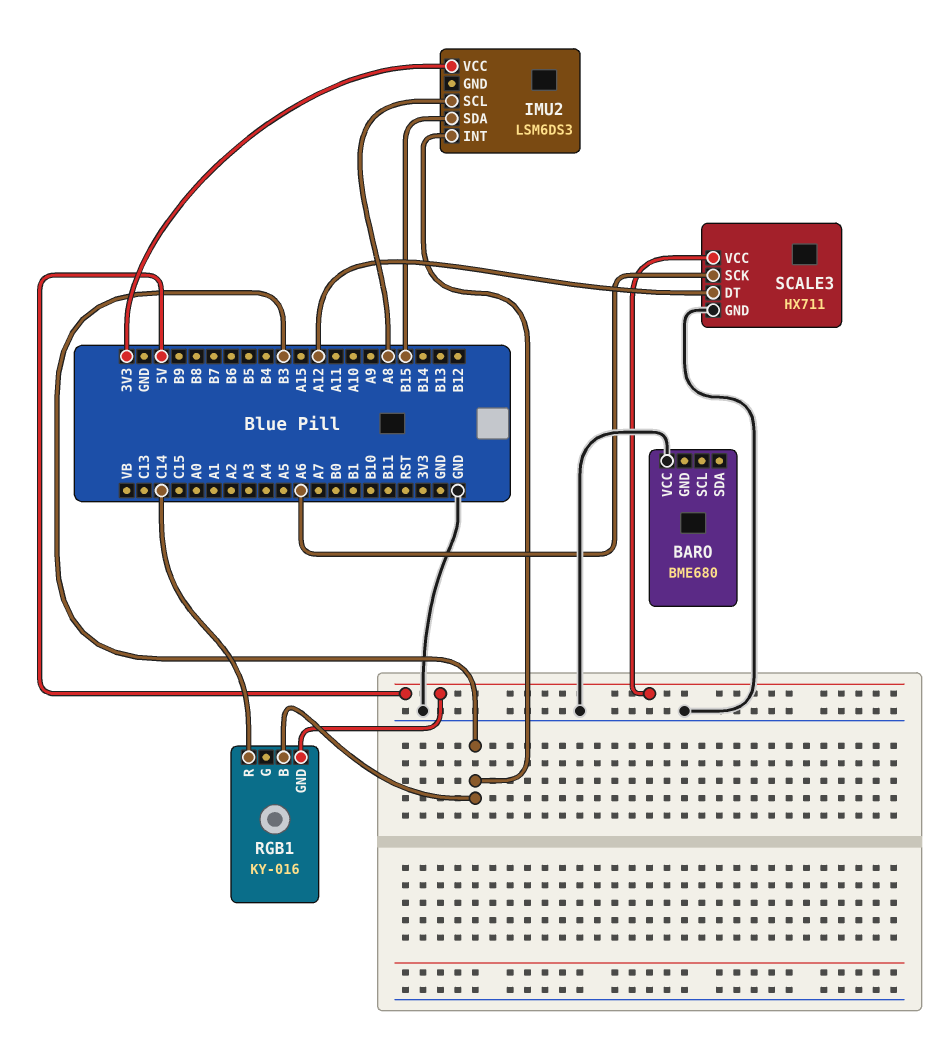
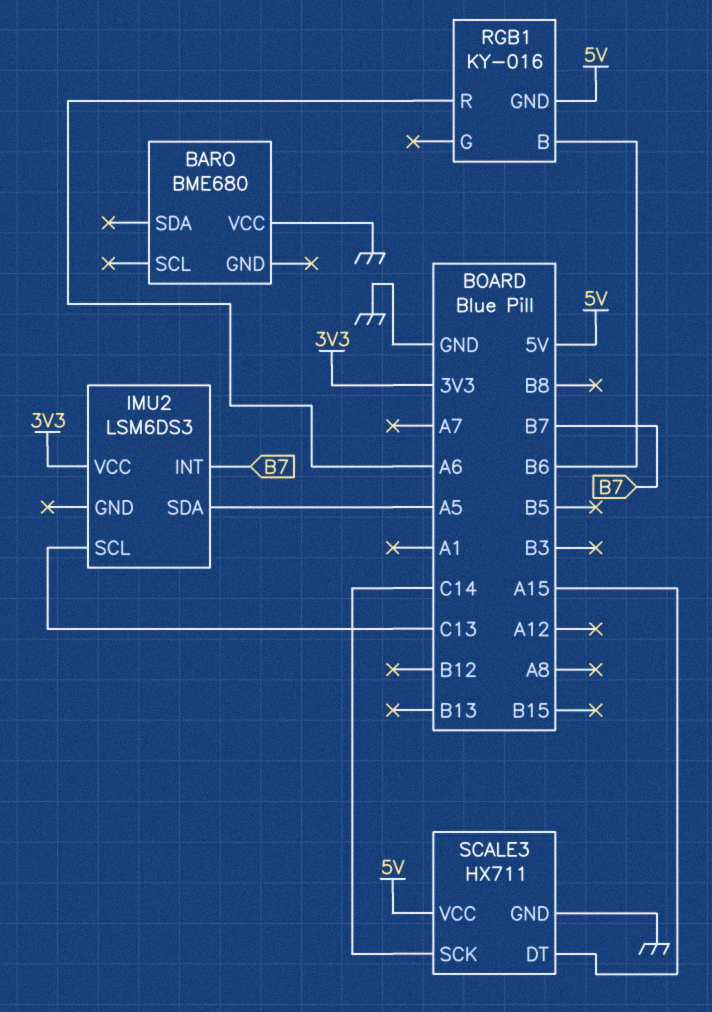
IMU2 pin INT: B3 -> B7
IMU2 pin SCL: A8 -> C13
IMU2 pin SDA: B15 -> A5
RGB1 pin B: B3 -> B6
RGB1 pin R: C14 -> A6
SCALE3 pin DT: A12 -> A15
SCALE3 pin SCK: A6 -> C14

